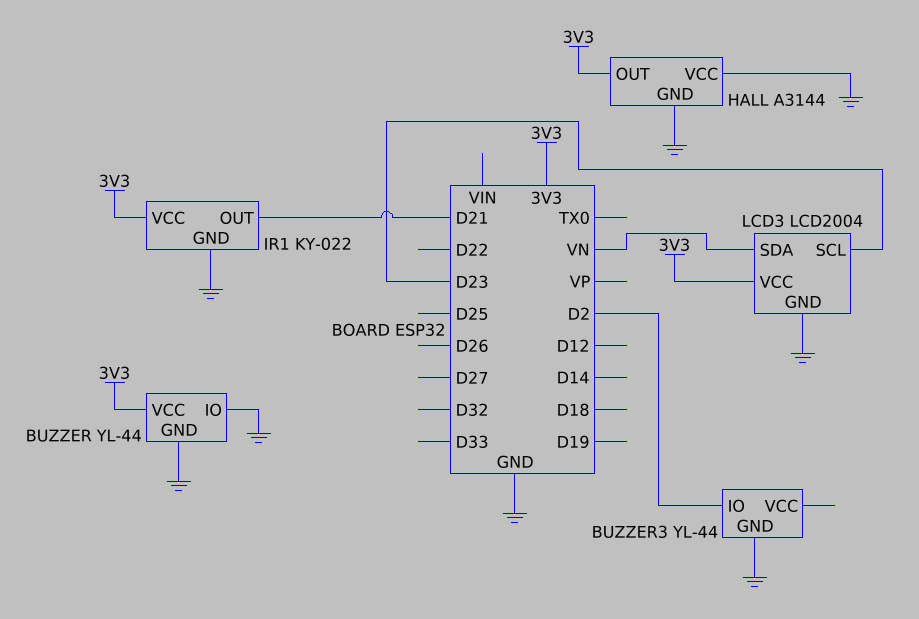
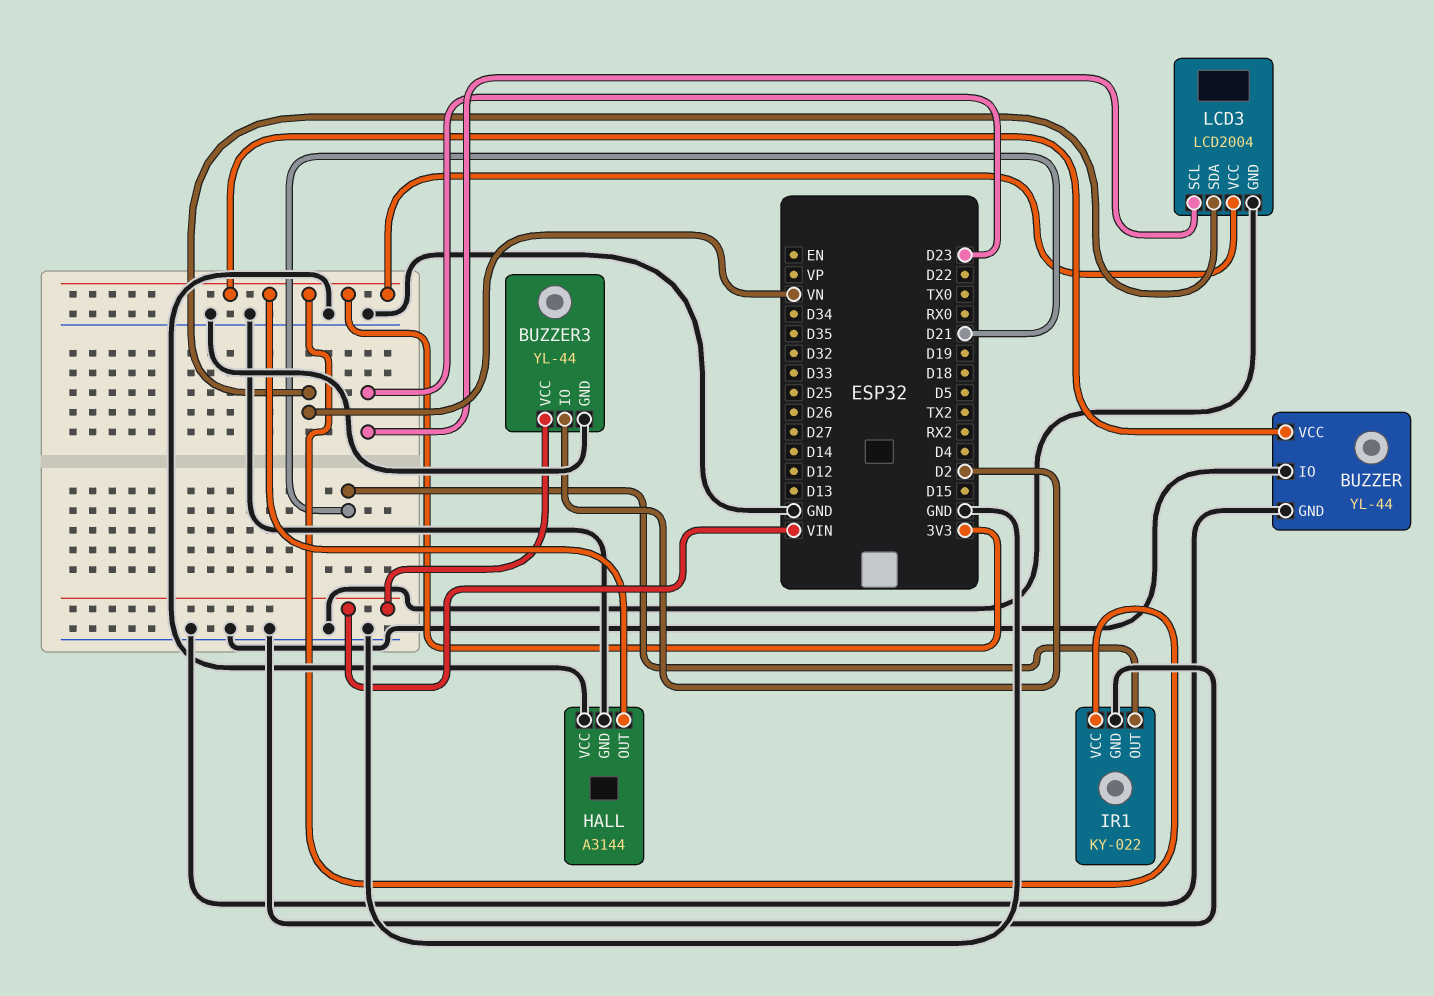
BUZZER3 pin VCC: none -> VIN

